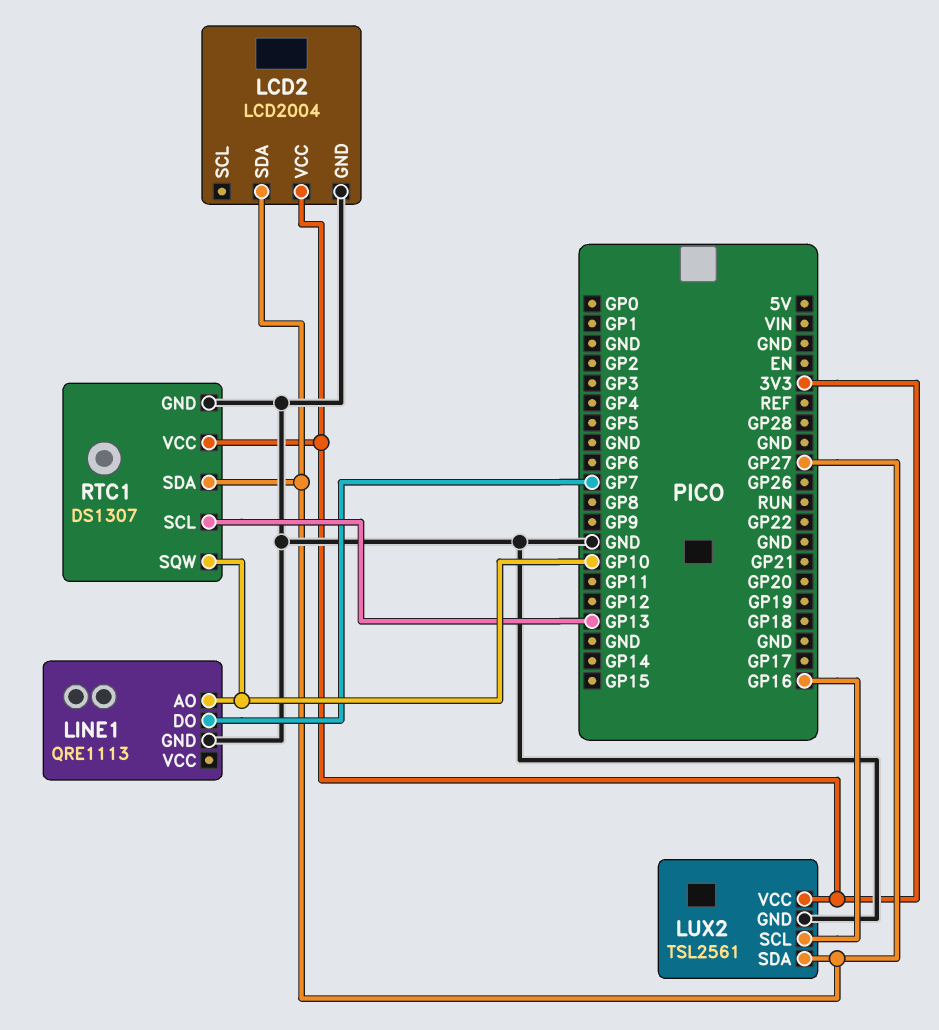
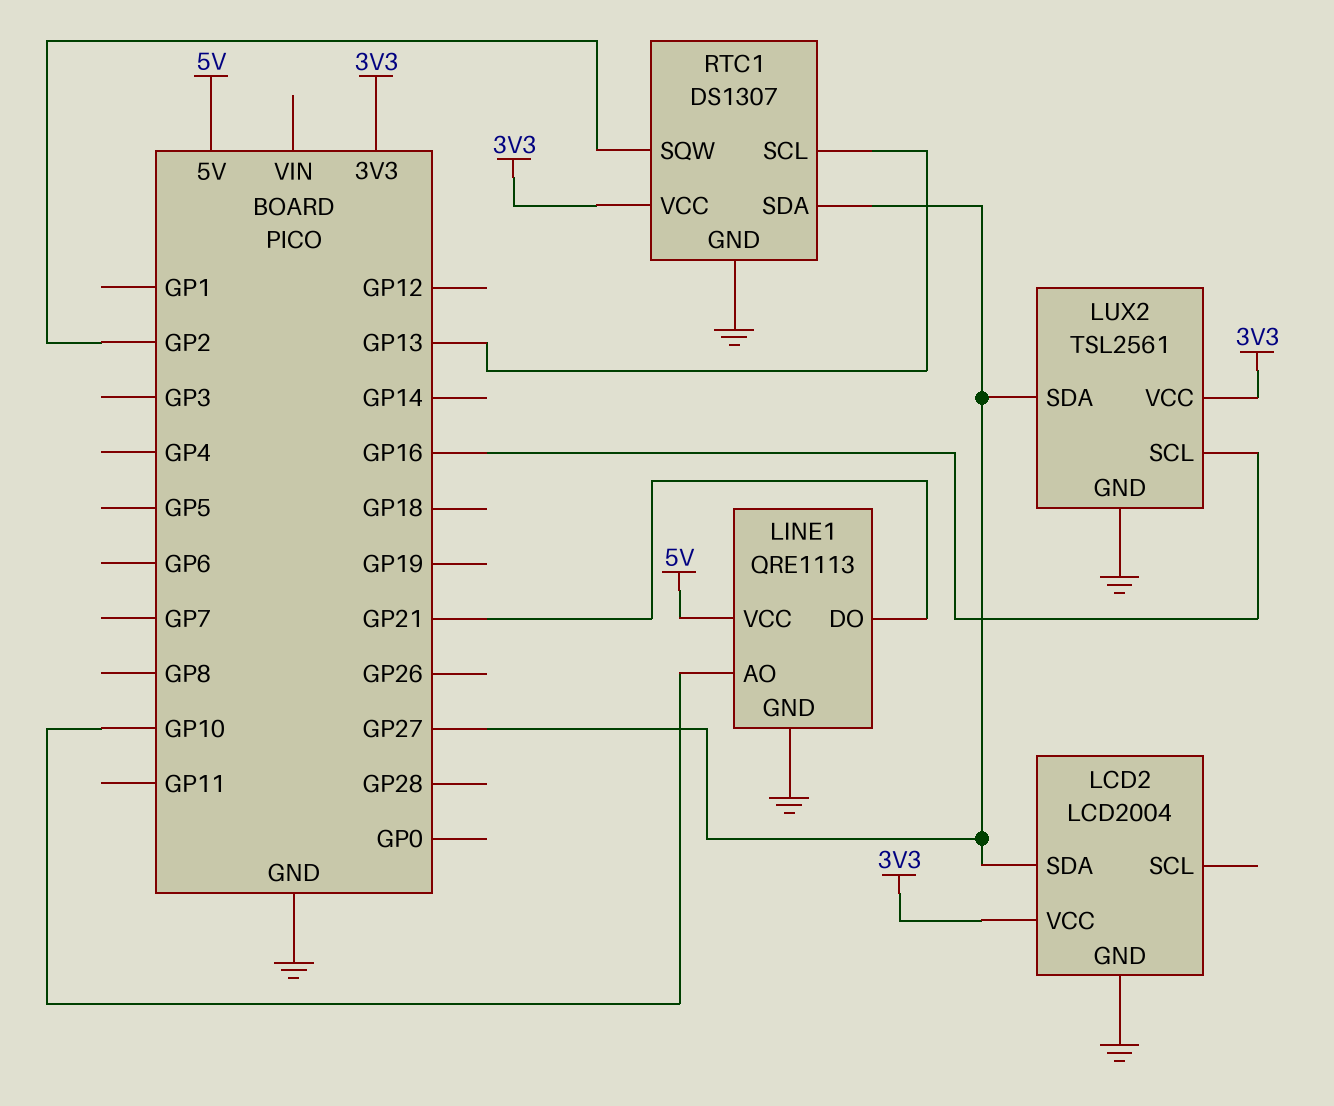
LINE1 pin DO: GP7 -> GP21
LINE1 pin VCC: none -> 5V
RTC1 pin SQW: GP10 -> GP2

